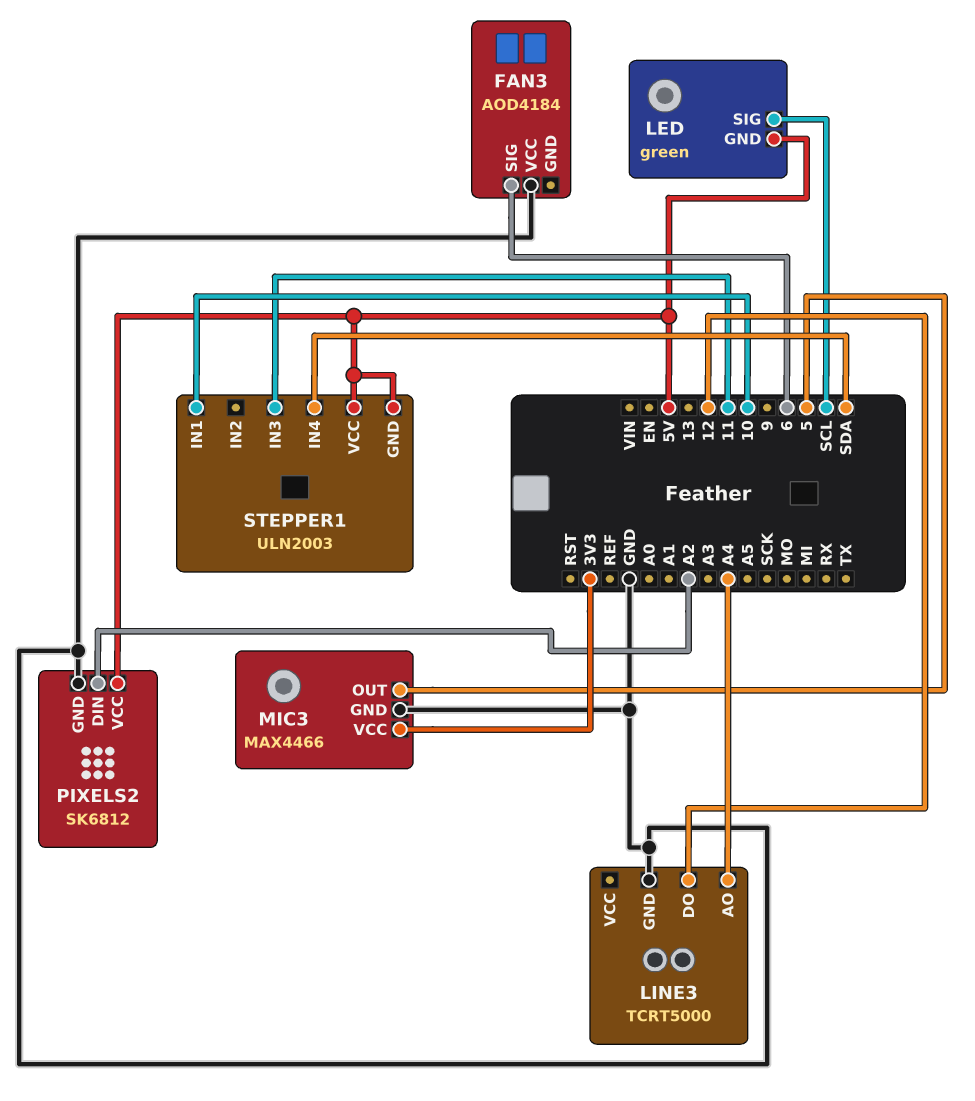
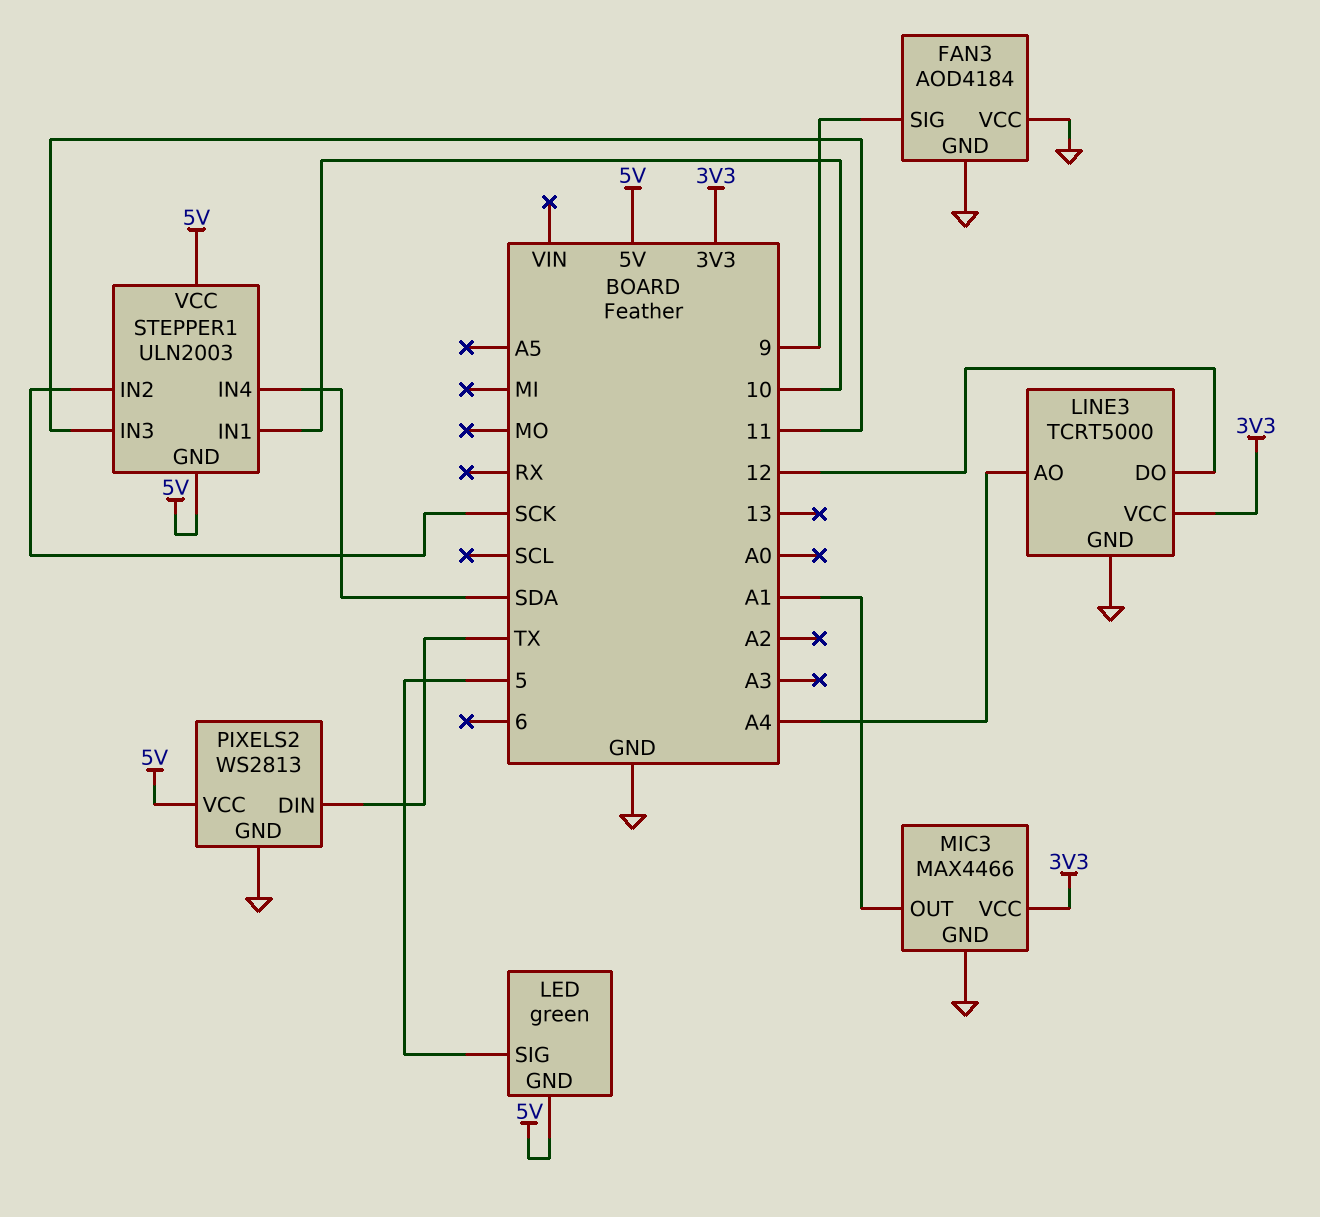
FAN3 pin GND: none -> GND
FAN3 pin SIG: 6 -> 9
LED pin SIG: SCL -> 5
LINE3 pin VCC: none -> 3V3
MIC3 pin OUT: 5 -> A1
PIXELS2: SK6812 -> WS2813
PIXELS2 pin DIN: A2 -> TX
STEPPER1 pin IN2: none -> SCK

